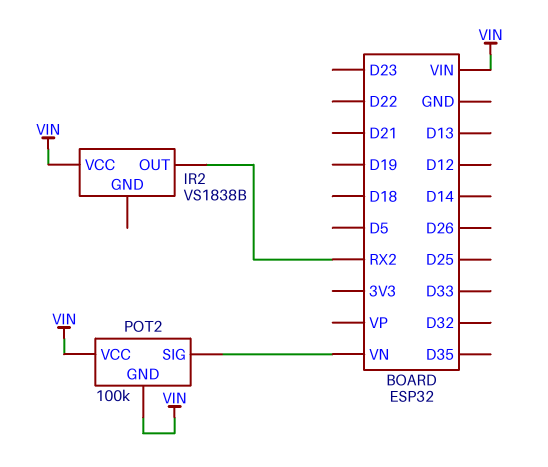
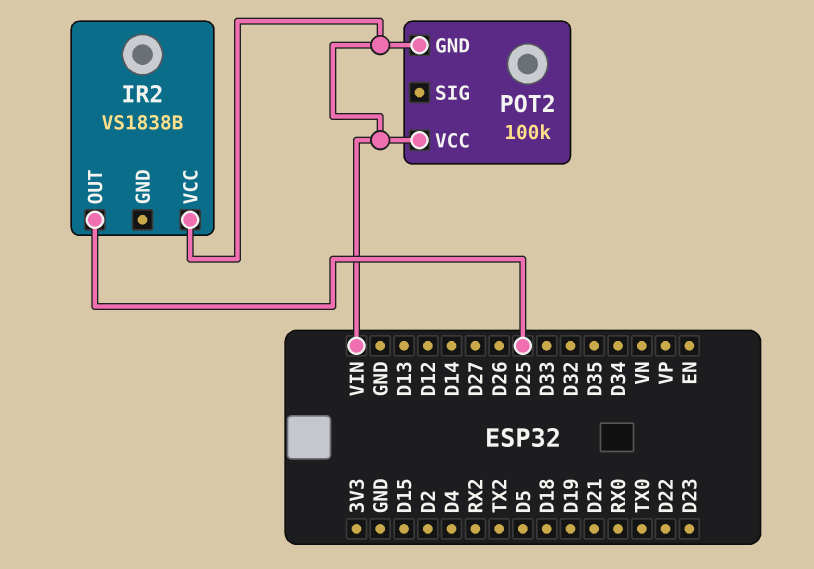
IR2 pin OUT: RX2 -> D25
POT2 pin SIG: VN -> none

